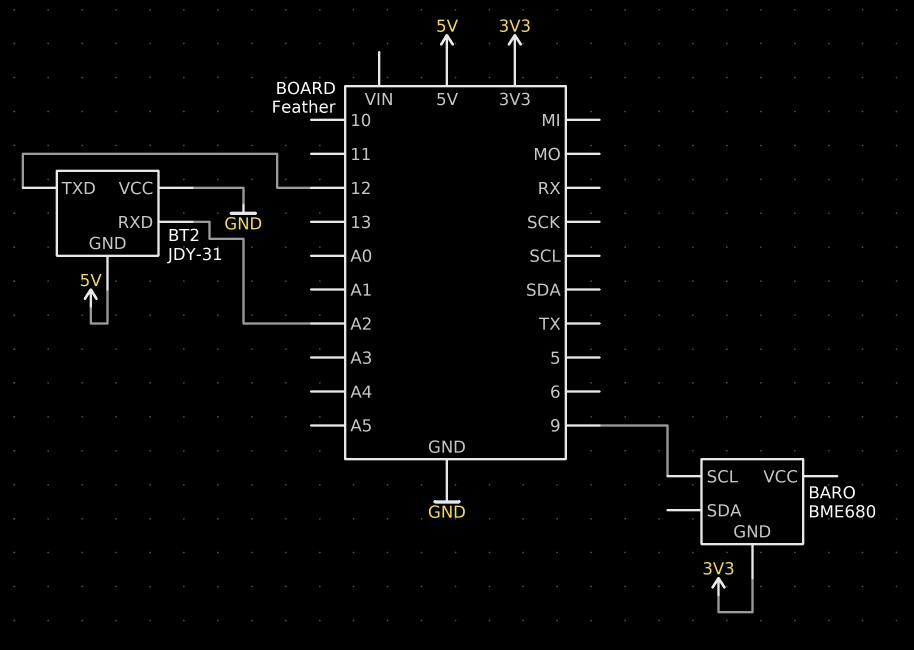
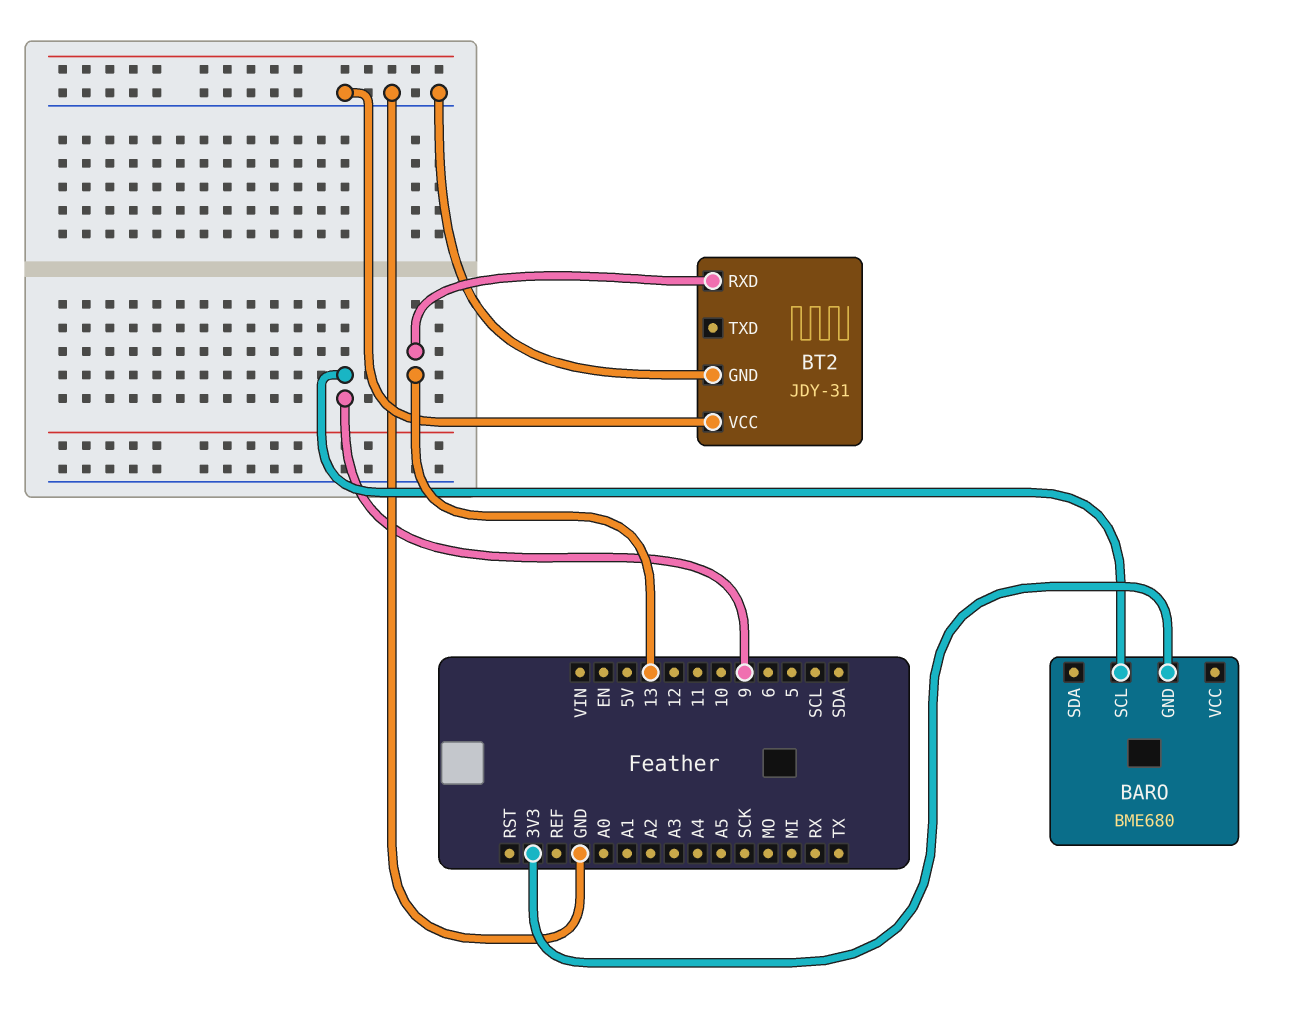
BT2 pin GND: 5V -> GND
BT2 pin RXD: A2 -> 13
BT2 pin TXD: 12 -> none

